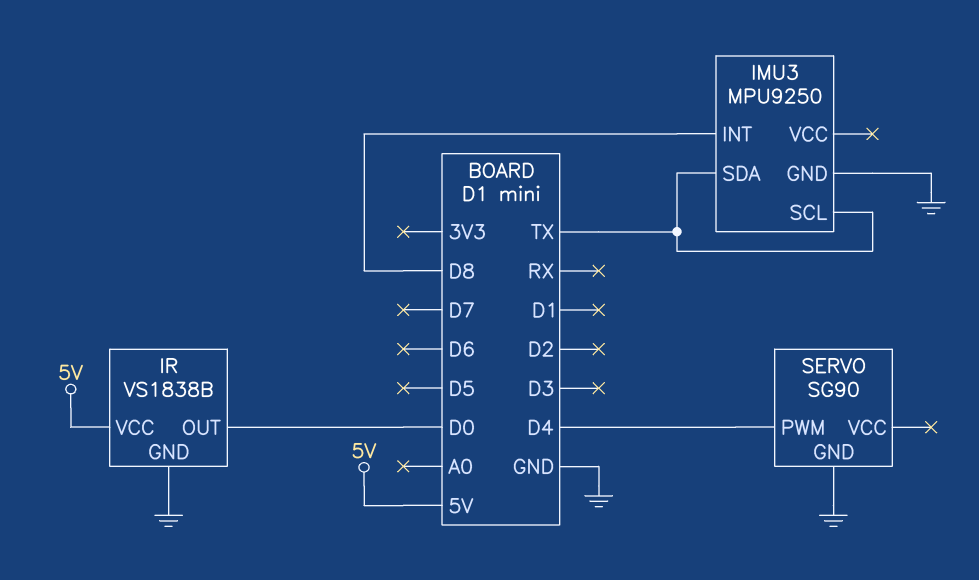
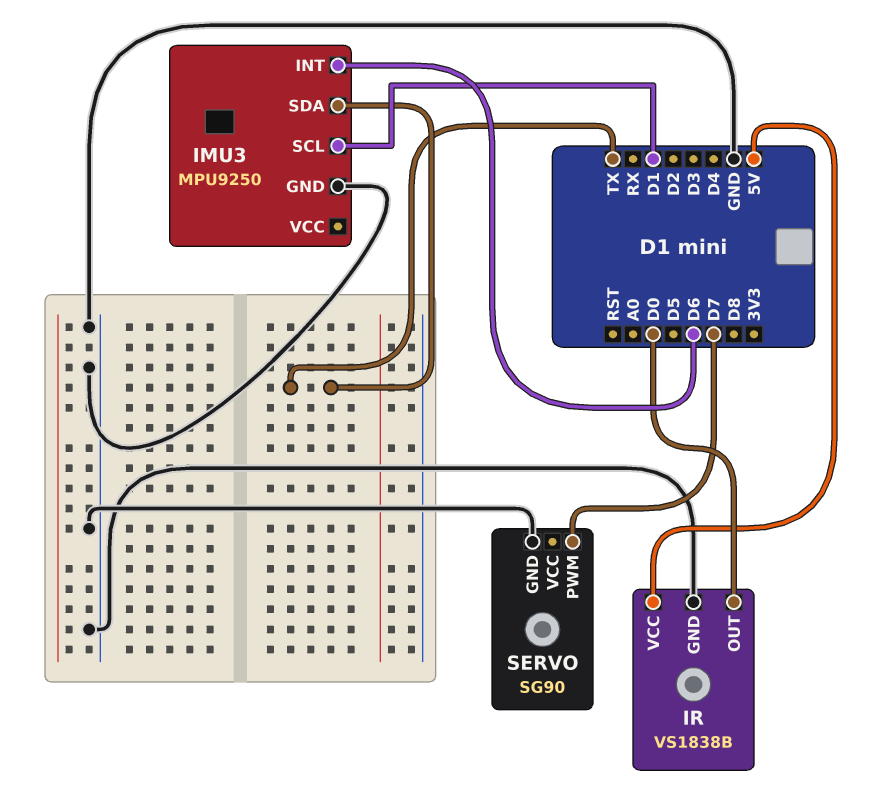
IMU3 pin INT: D8 -> D6
IMU3 pin SCL: TX -> D1
SERVO pin PWM: D4 -> D7

